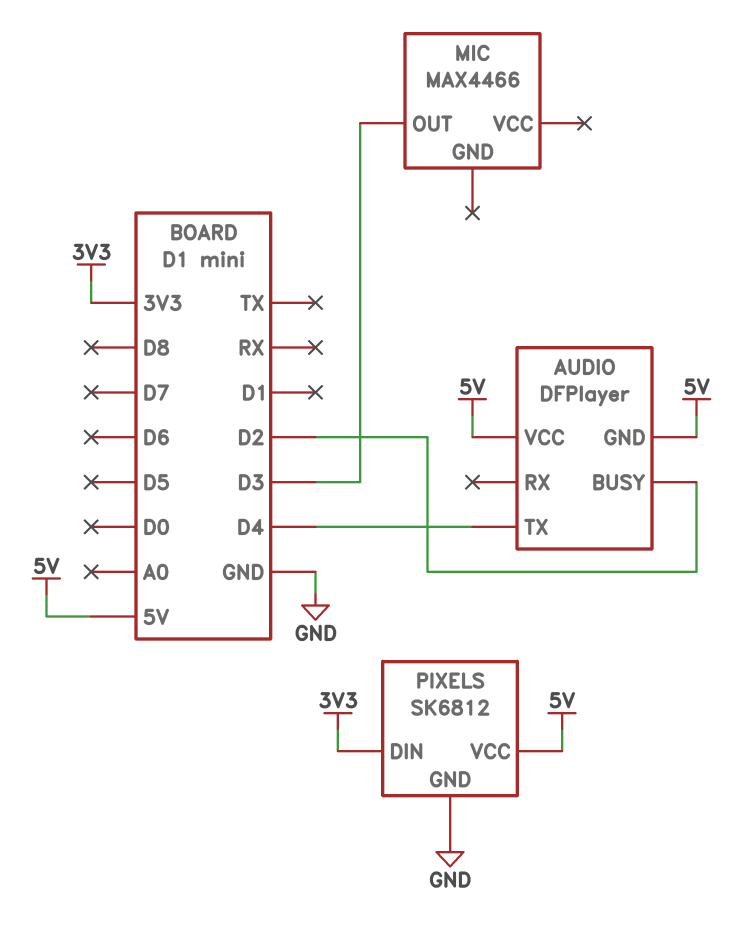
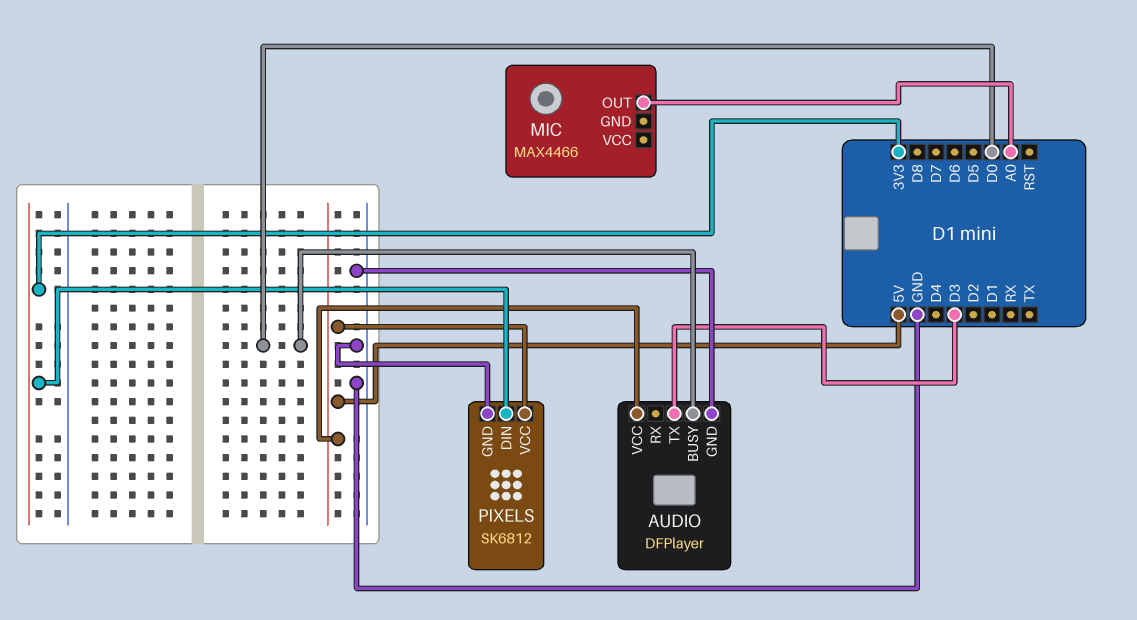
AUDIO pin BUSY: D2 -> D0
AUDIO pin GND: 5V -> GND
AUDIO pin TX: D4 -> D3
MIC pin OUT: D3 -> A0

